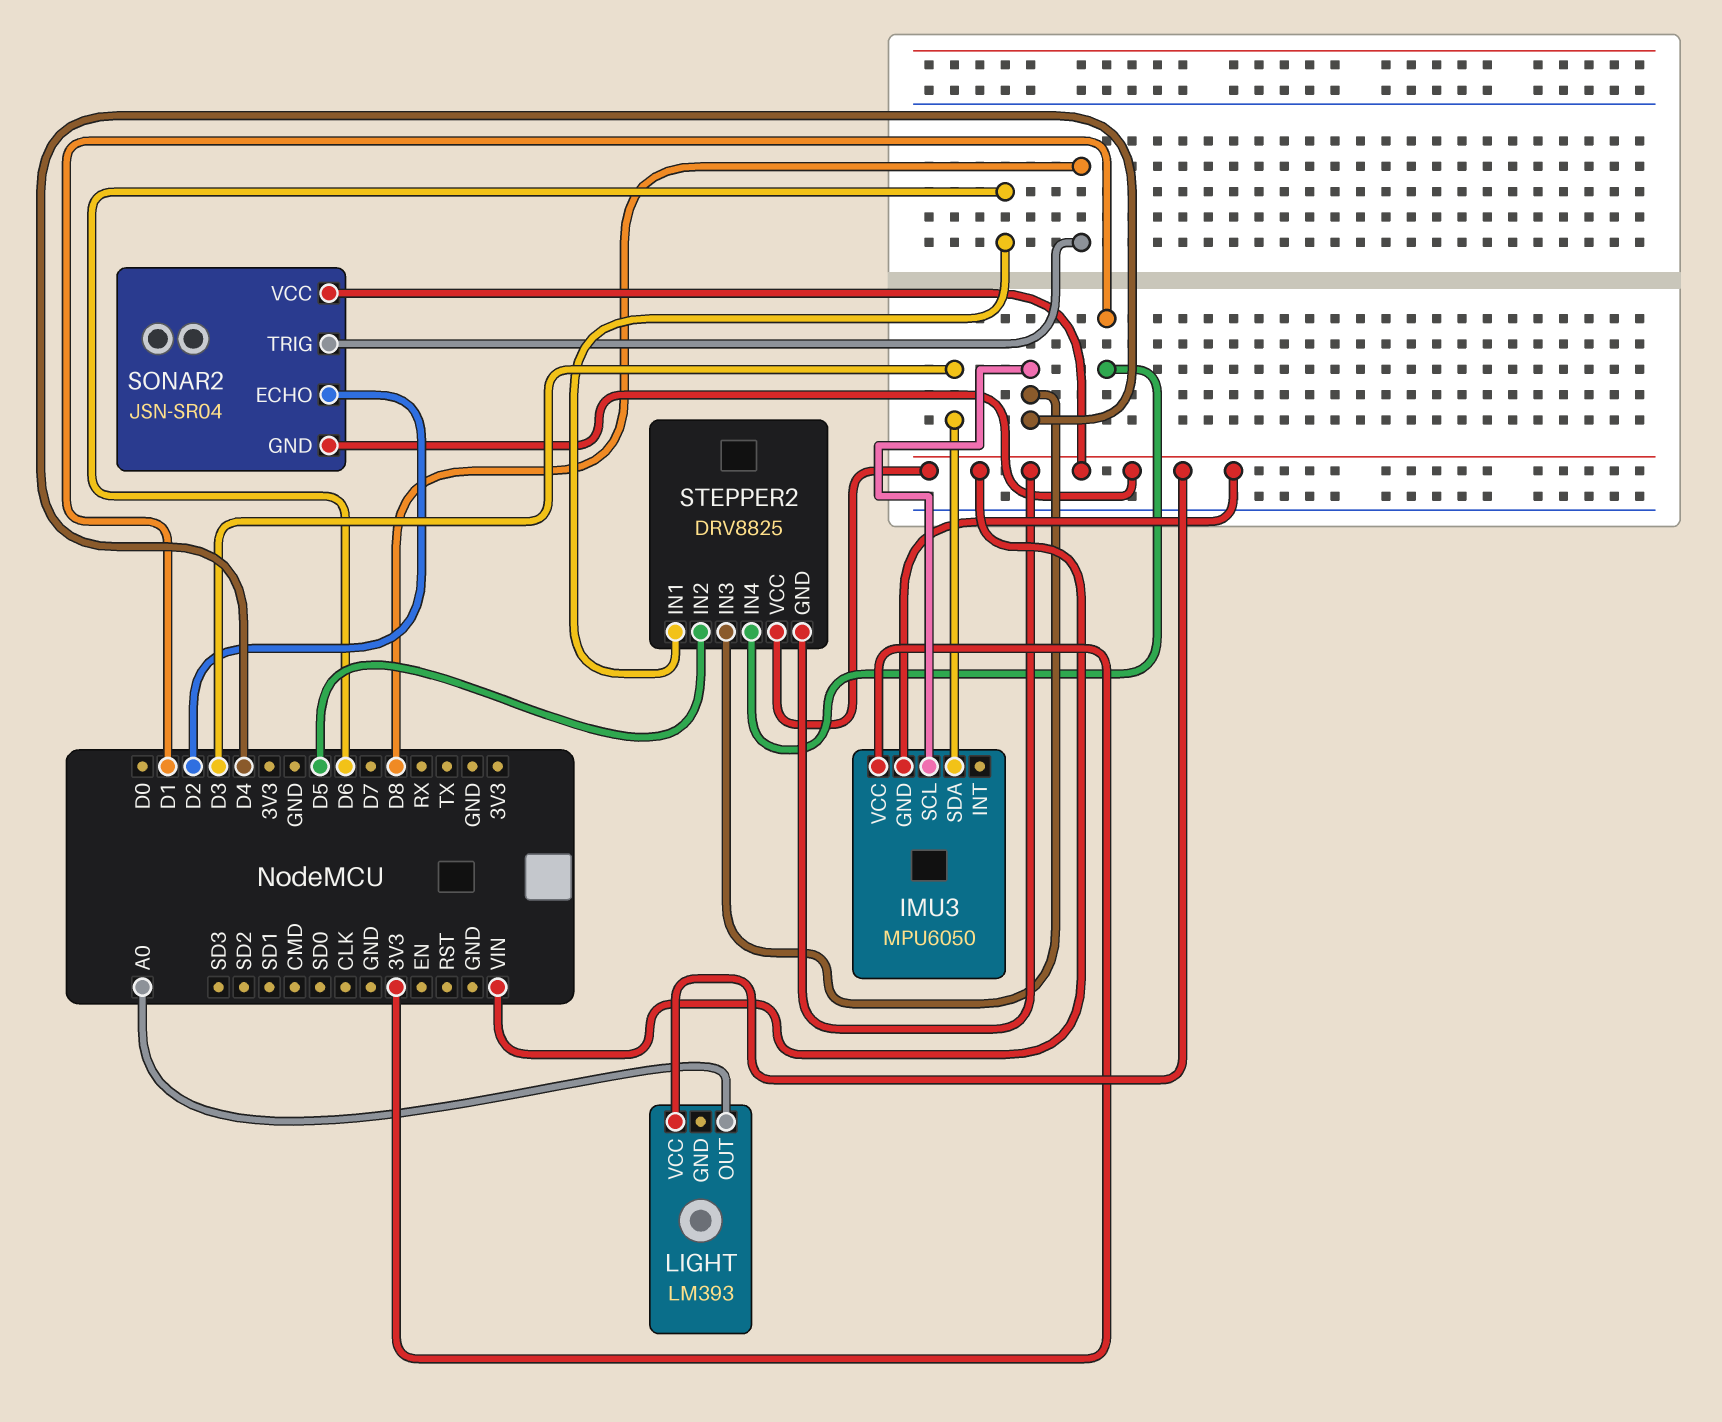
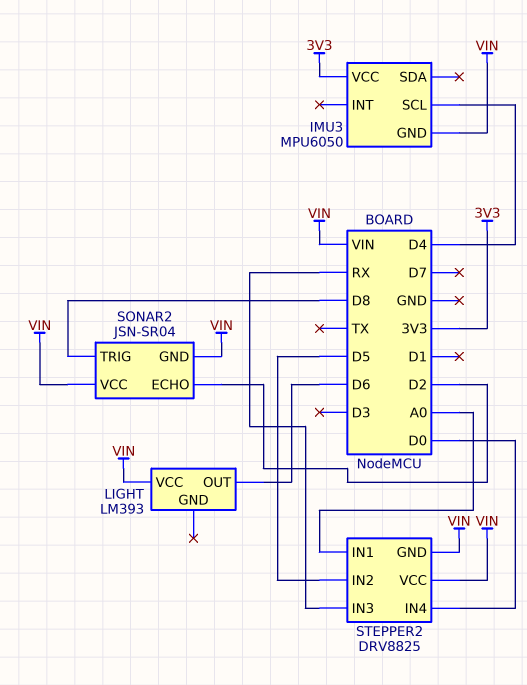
IMU3 pin SDA: D3 -> none
LIGHT pin OUT: A0 -> D6
STEPPER2 pin IN1: D6 -> A0
STEPPER2 pin IN3: D4 -> RX
STEPPER2 pin IN4: D1 -> D0

